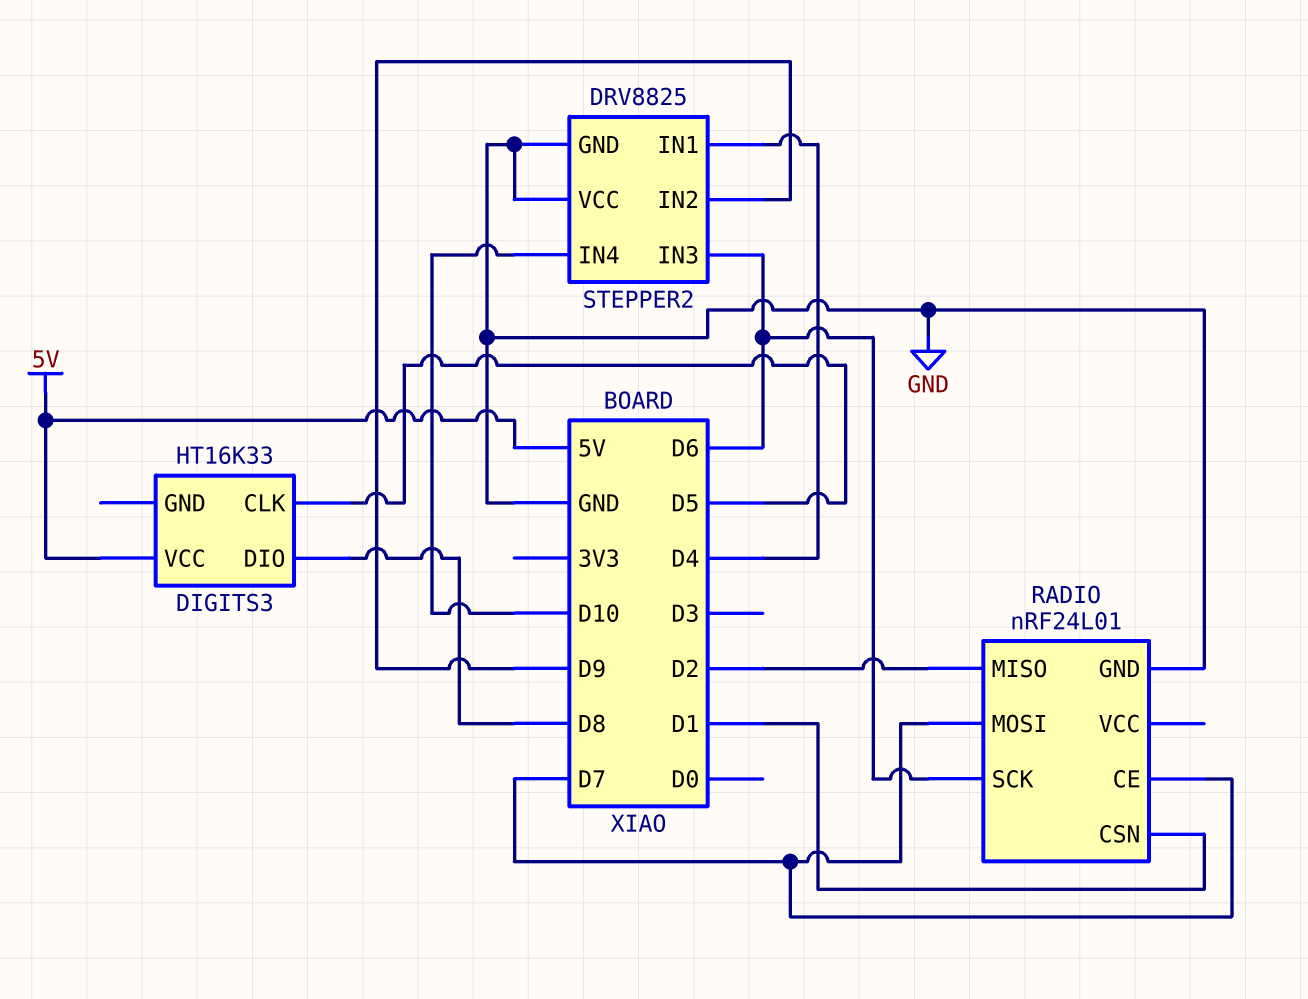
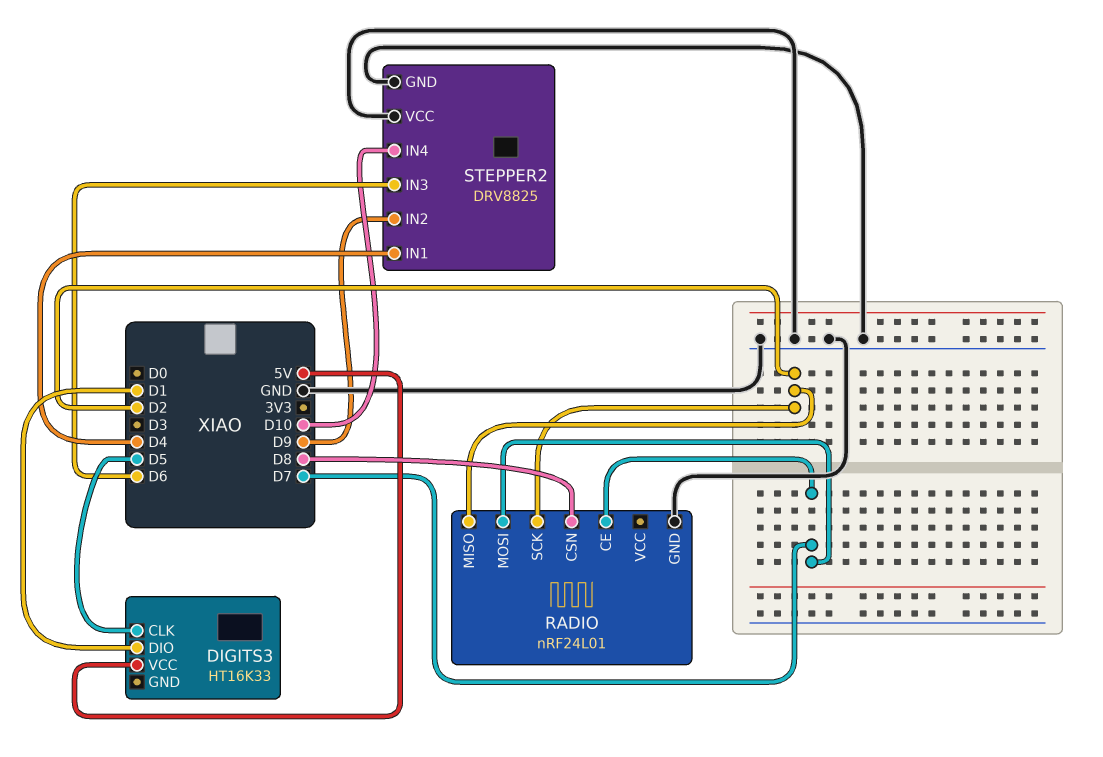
DIGITS3 pin DIO: D8 -> D1
RADIO pin CSN: D1 -> D8
RADIO pin SCK: D6 -> D2

